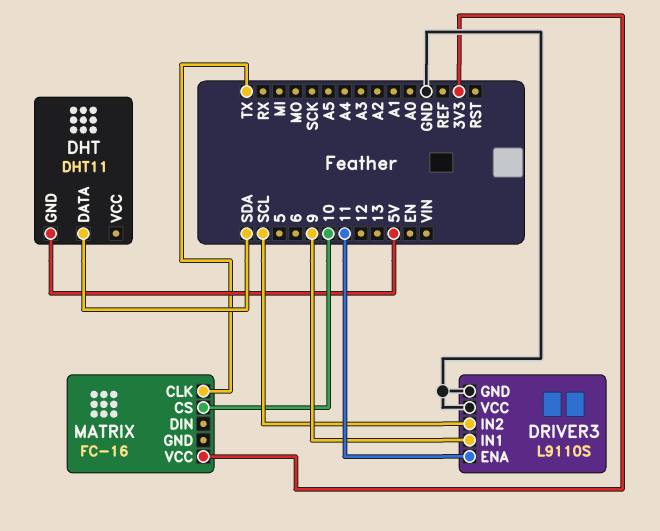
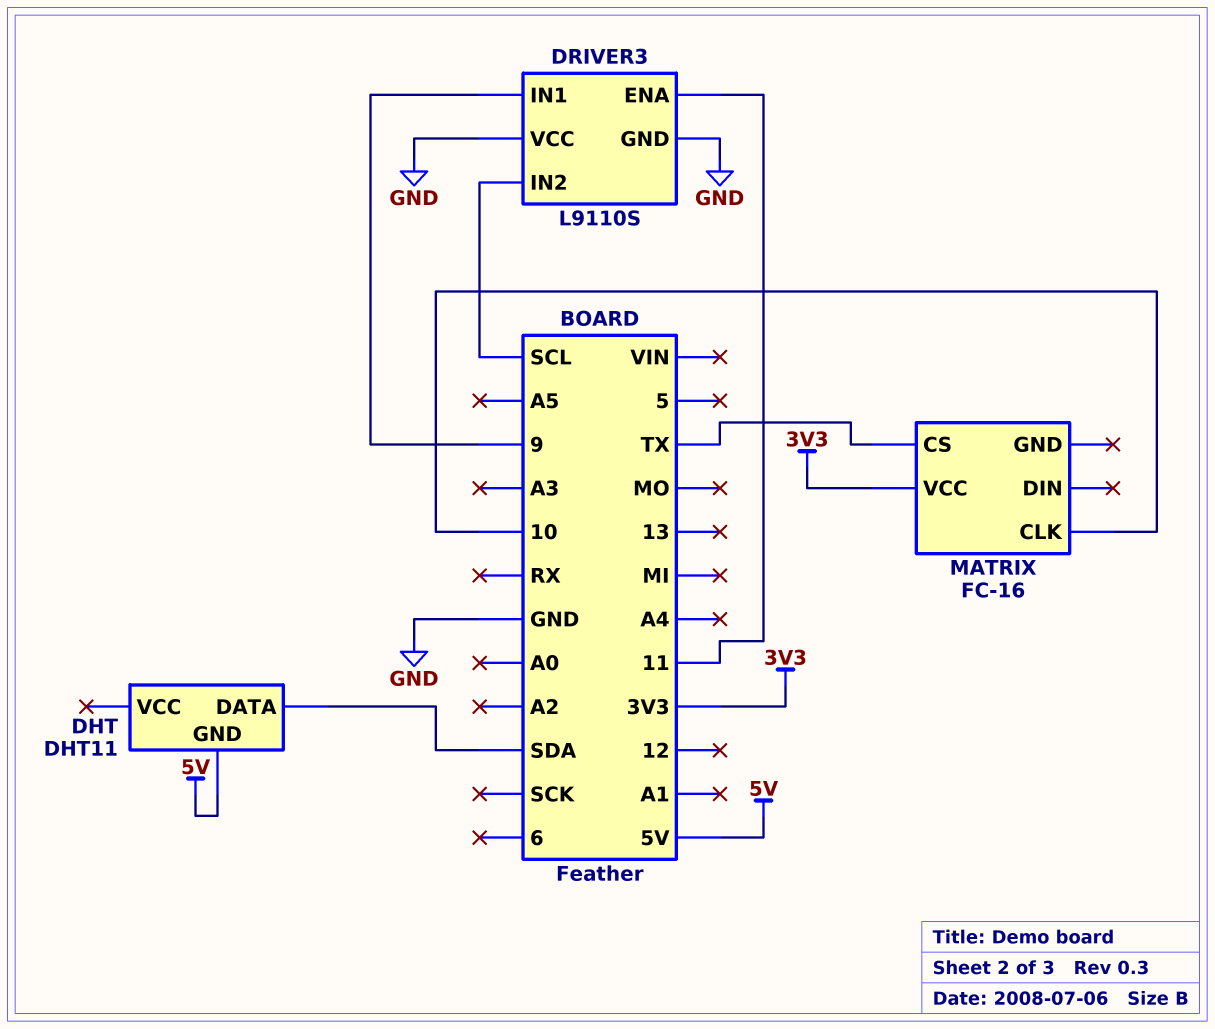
MATRIX pin CLK: TX -> 10
MATRIX pin CS: 10 -> TX

